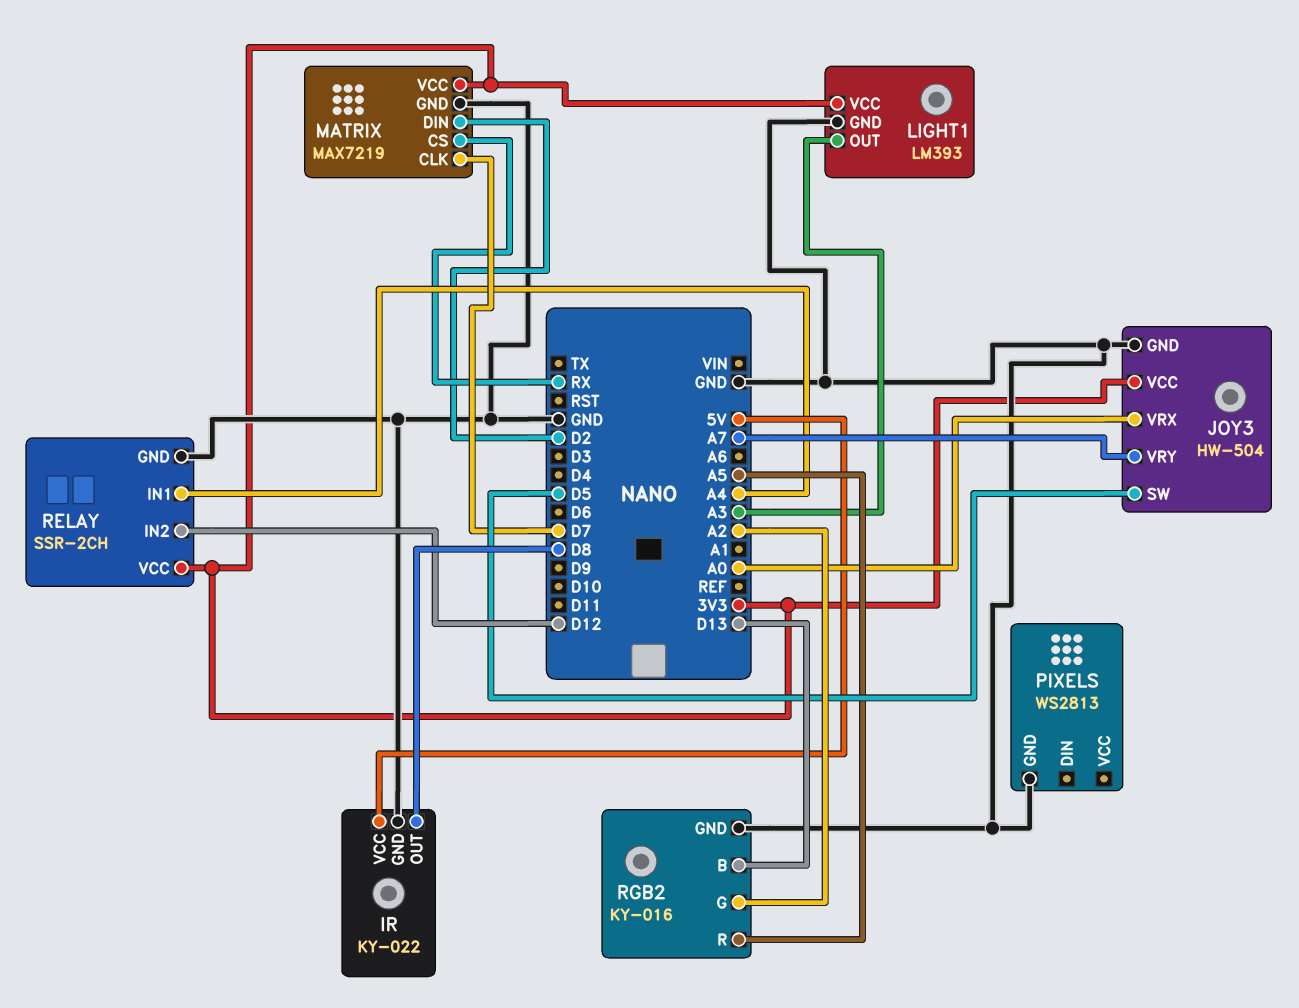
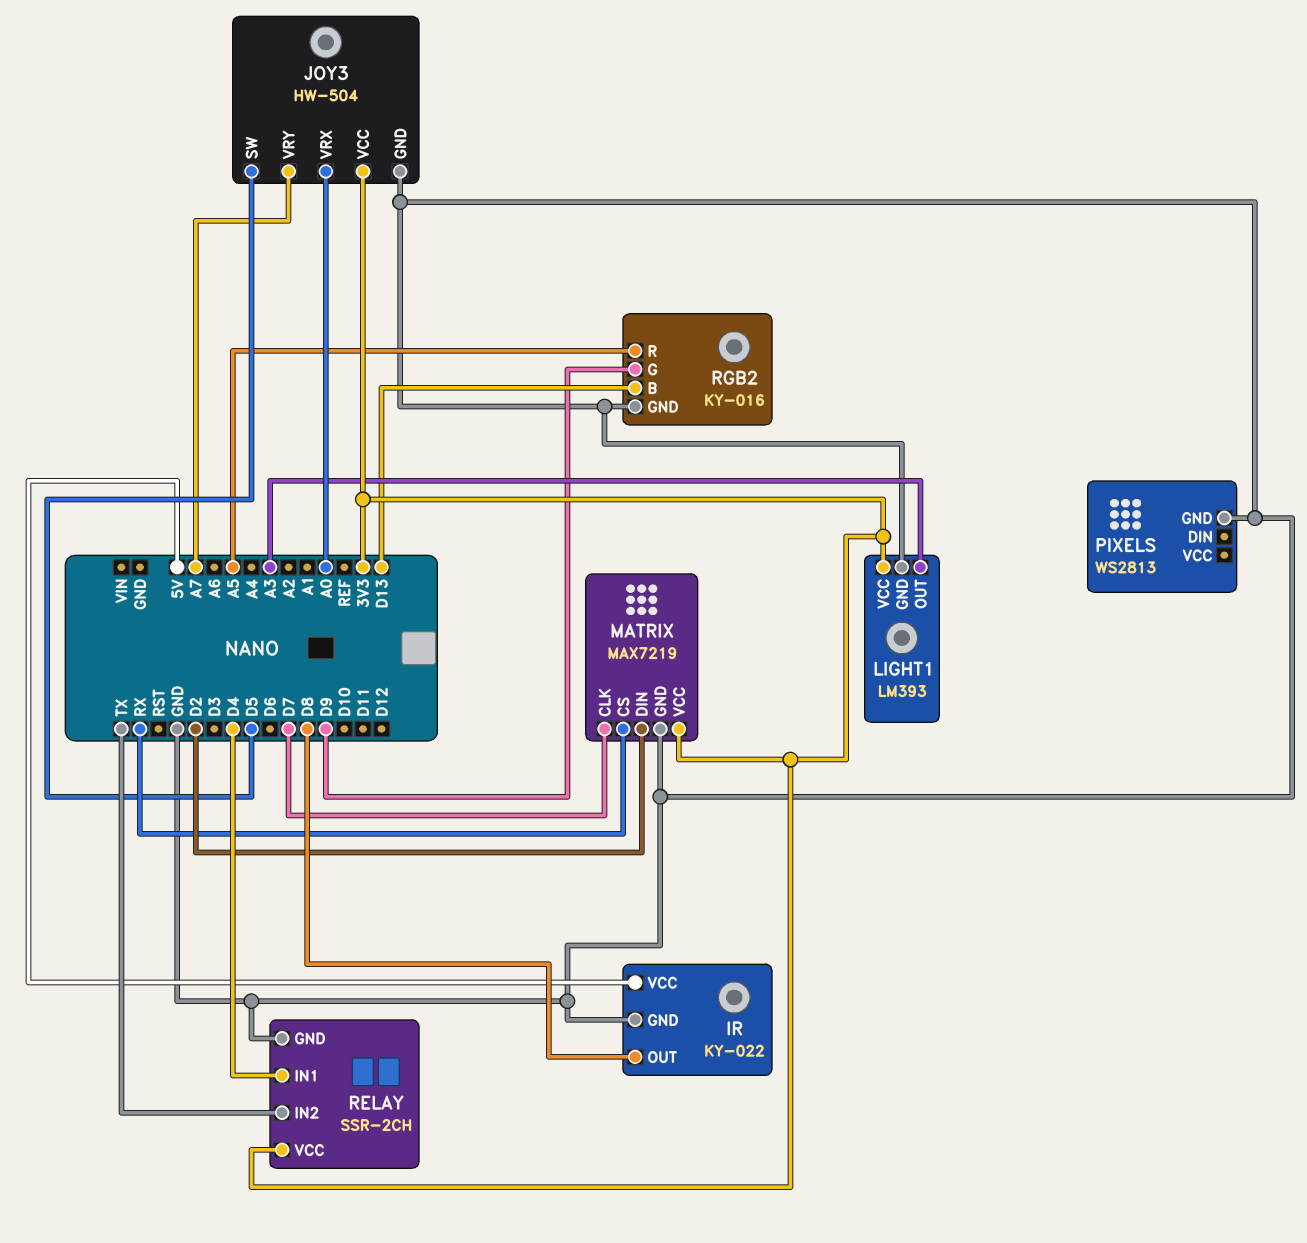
RELAY pin IN1: A4 -> D4
RELAY pin IN2: D12 -> TX
RGB2 pin G: A2 -> D9

